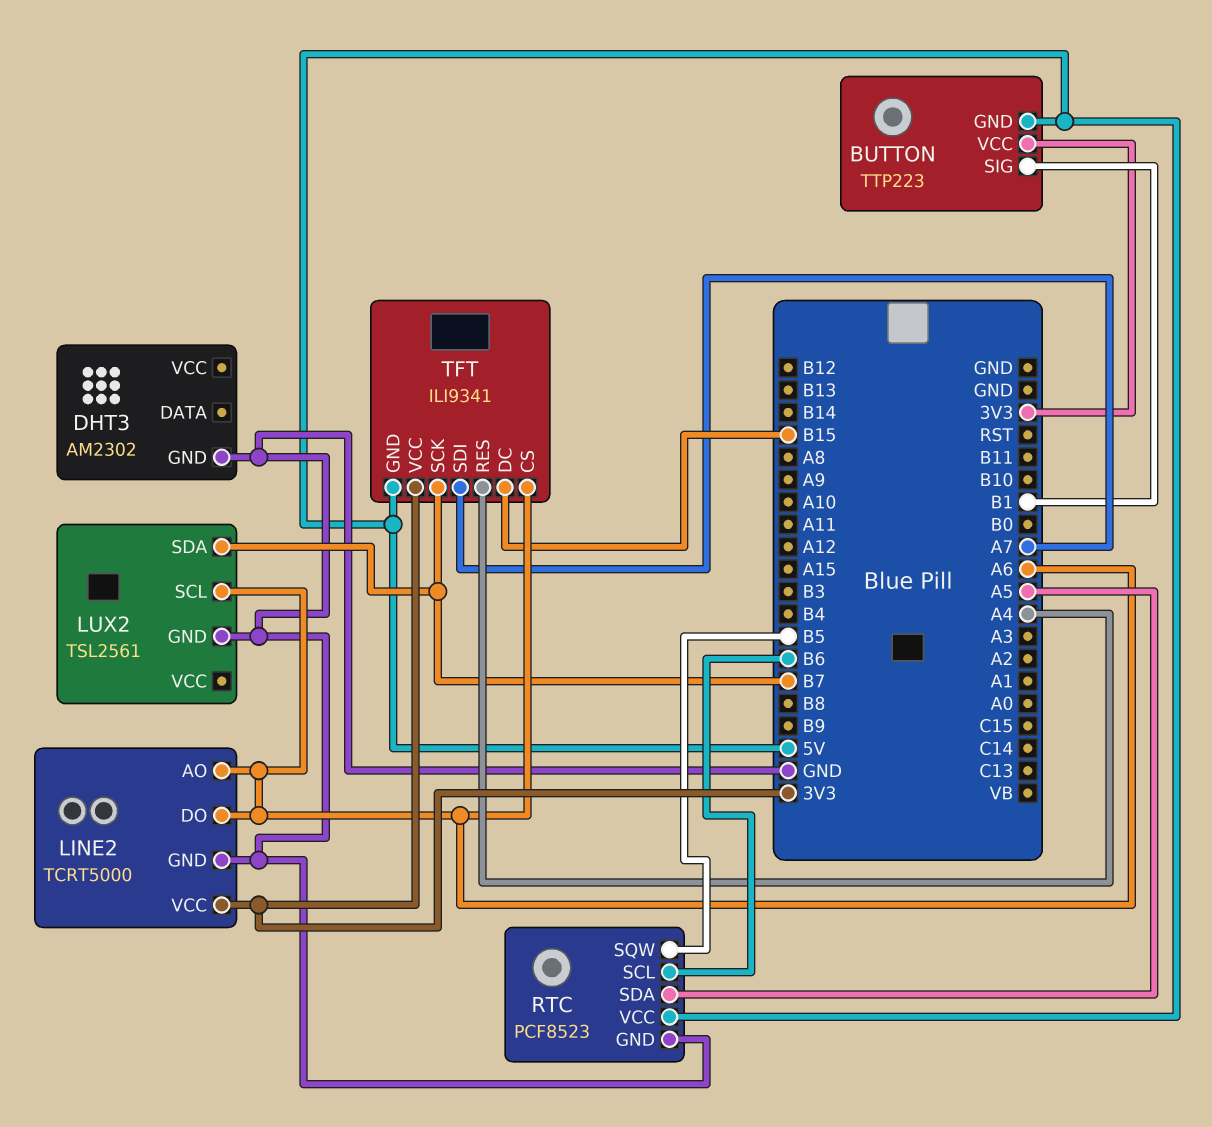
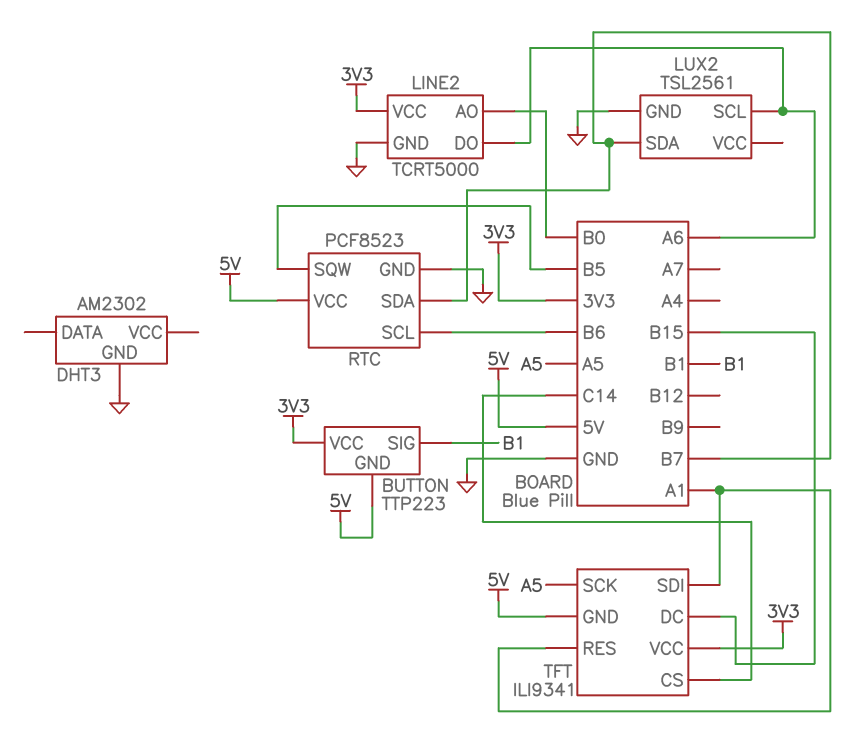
LINE2 pin AO: A6 -> B0
RTC pin SDA: A5 -> B7
TFT pin CS: A6 -> C14
TFT pin RES: A4 -> A1
TFT pin SCK: B7 -> A5
TFT pin SDI: A7 -> A1

